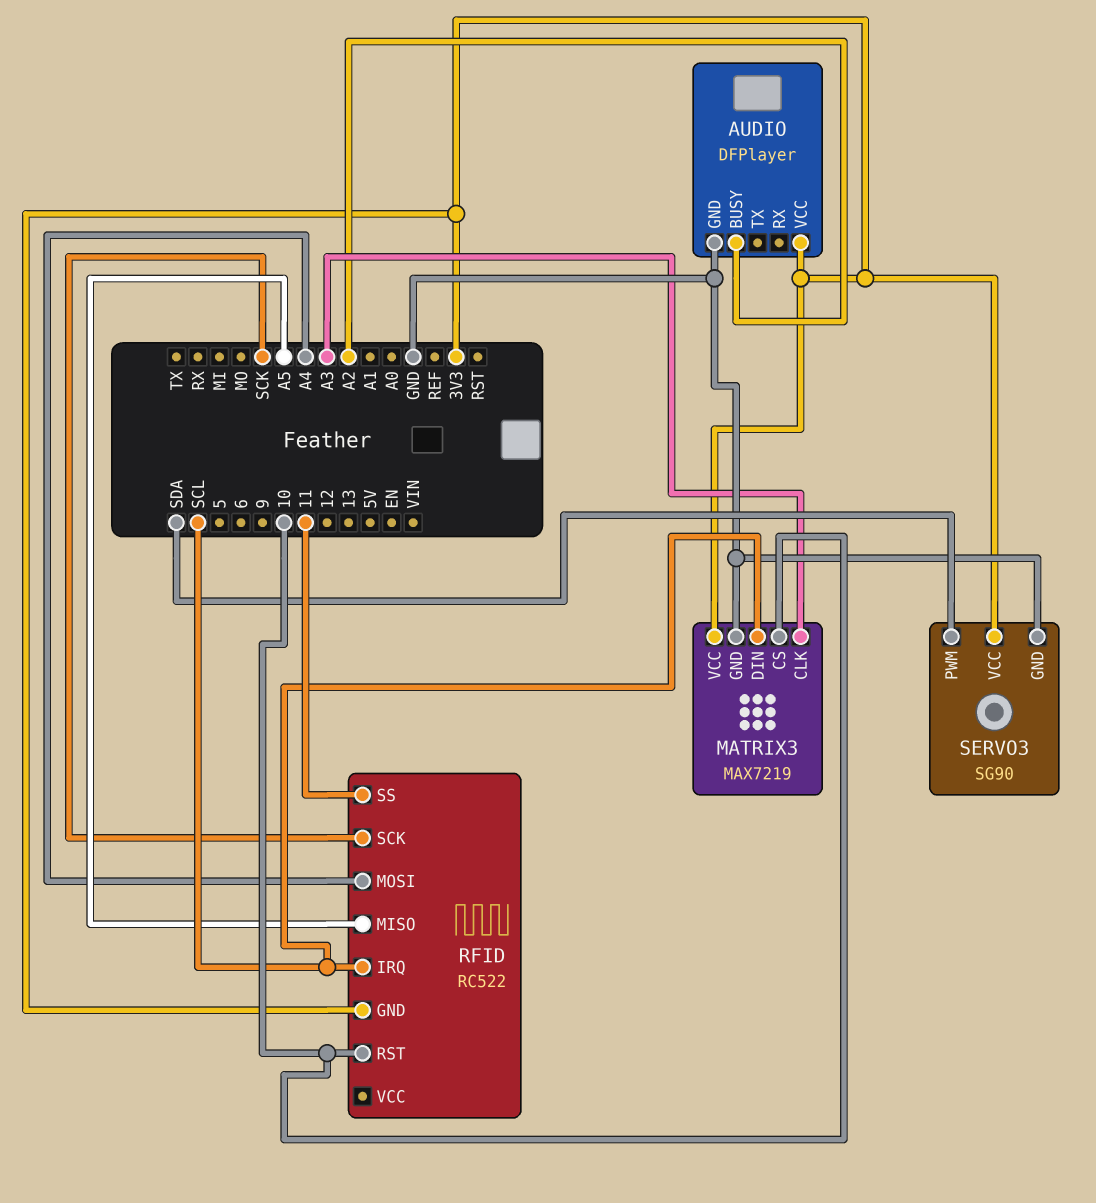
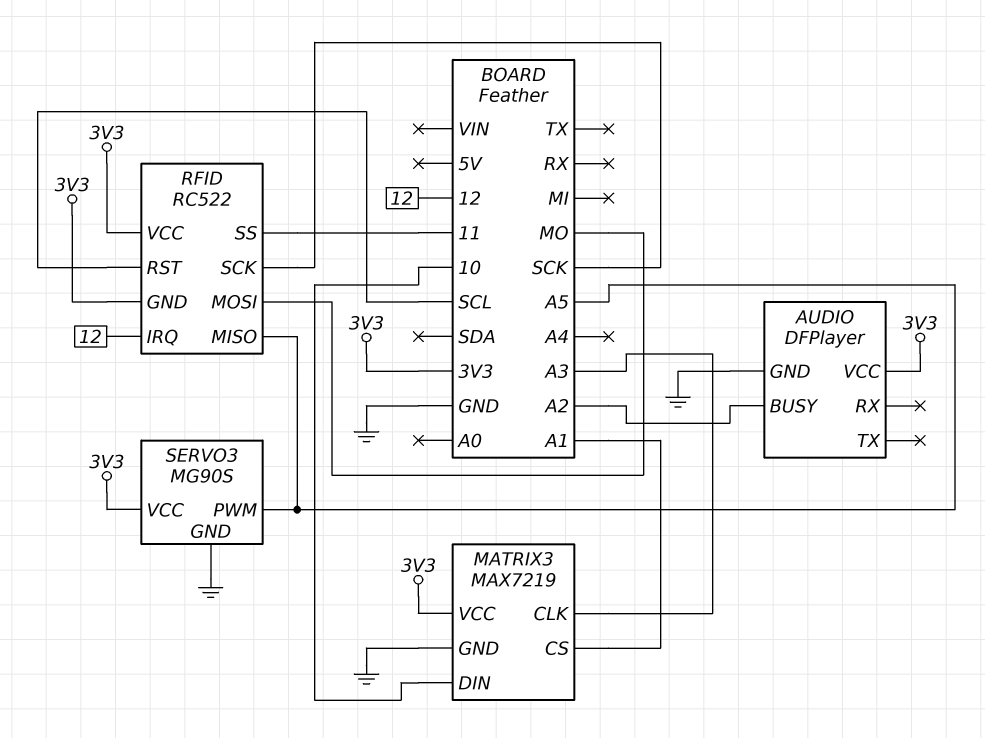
MATRIX3 pin CS: 10 -> A1
MATRIX3 pin DIN: SCL -> 10
RFID pin IRQ: SCL -> 12
RFID pin MOSI: A4 -> MO
RFID pin RST: 10 -> SCL
RFID pin VCC: none -> 3V3
SERVO3: SG90 -> MG90S
SERVO3 pin PWM: SDA -> A5

